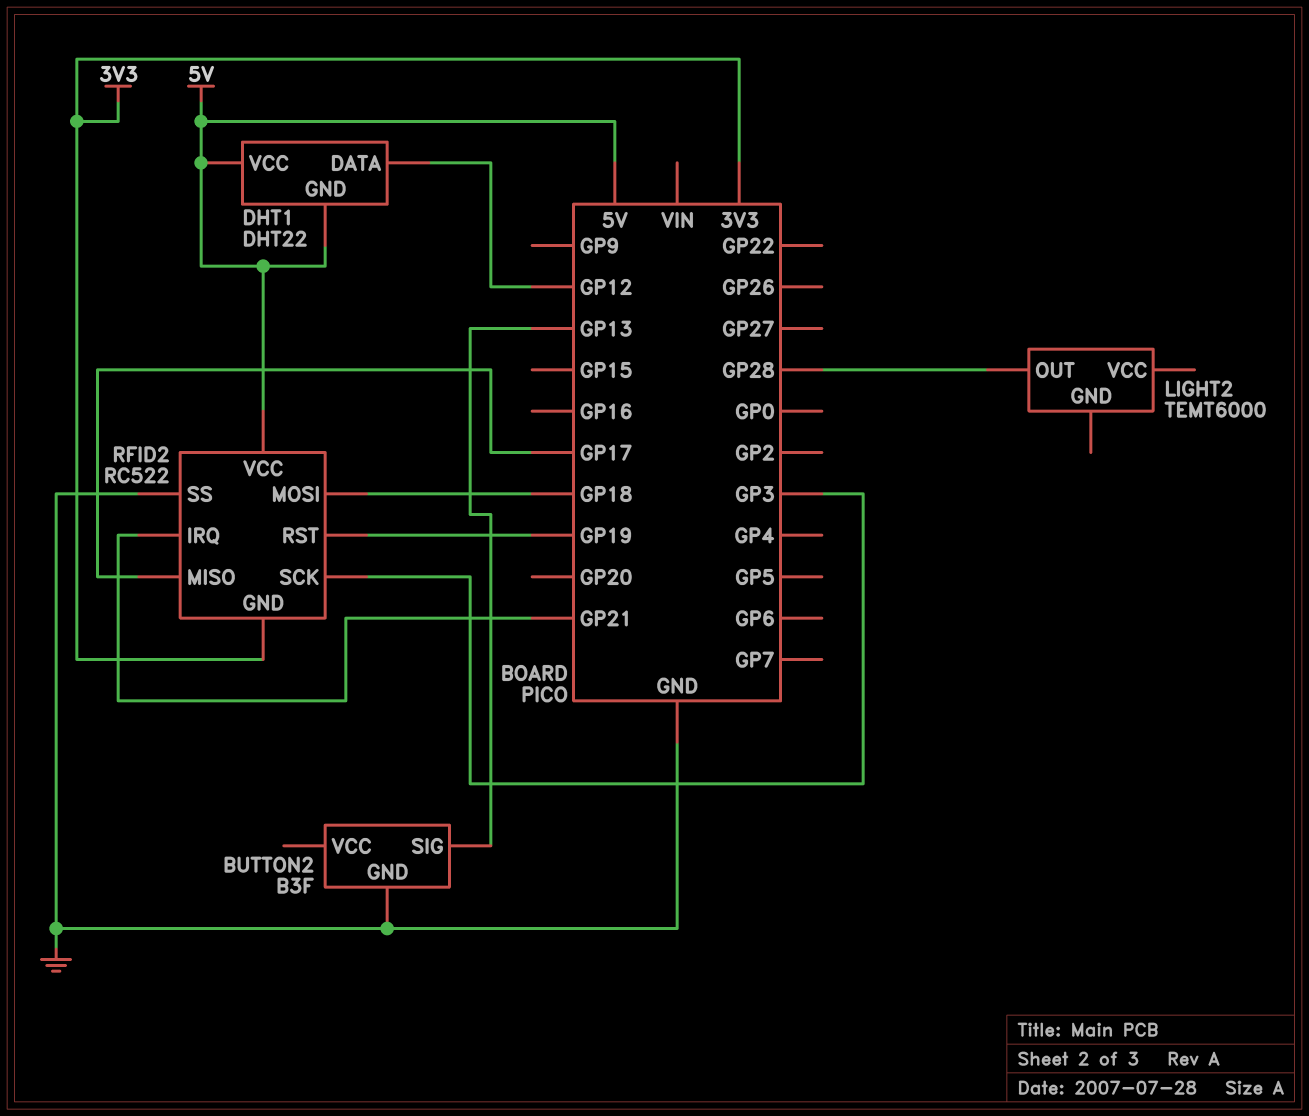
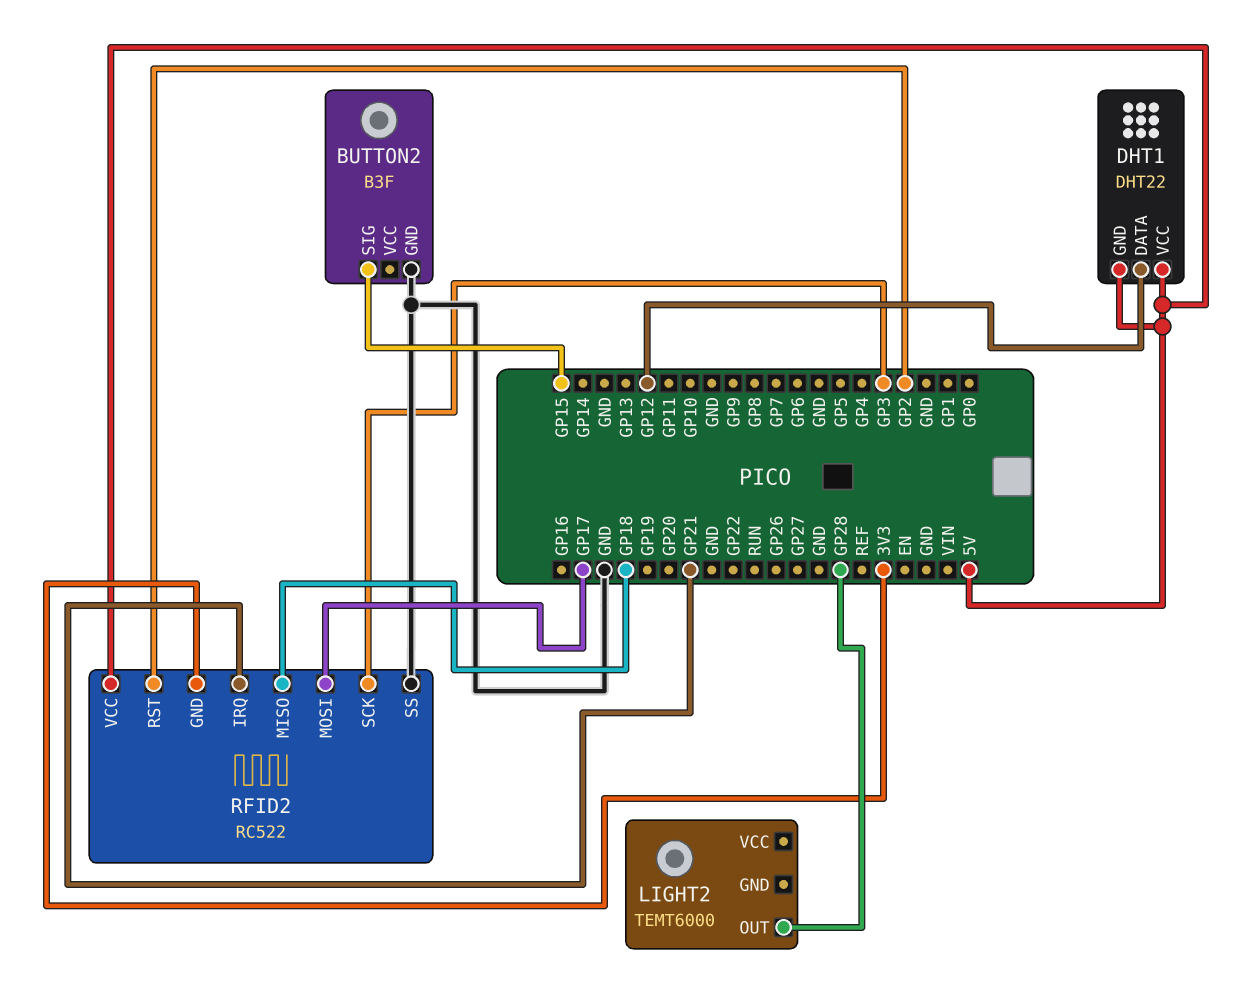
BUTTON2 pin SIG: GP13 -> GP15
RFID2 pin MISO: GP17 -> GP18
RFID2 pin MOSI: GP18 -> GP17
RFID2 pin RST: GP19 -> GP2

